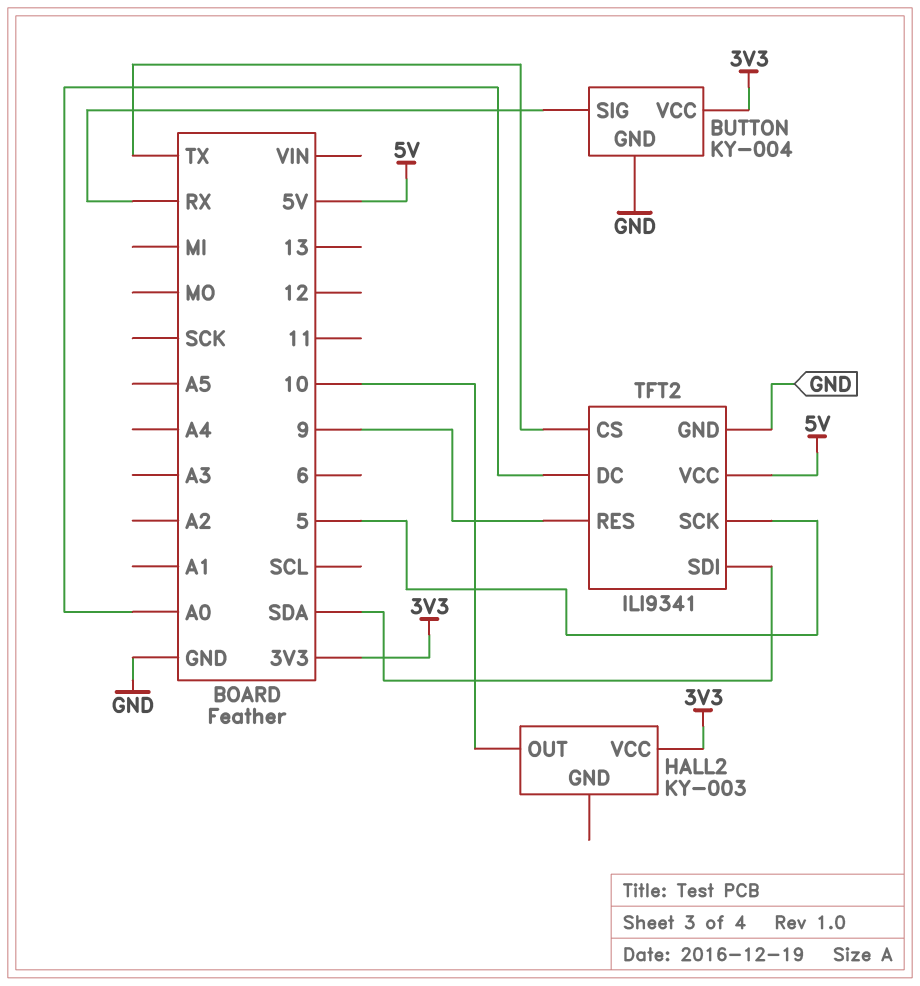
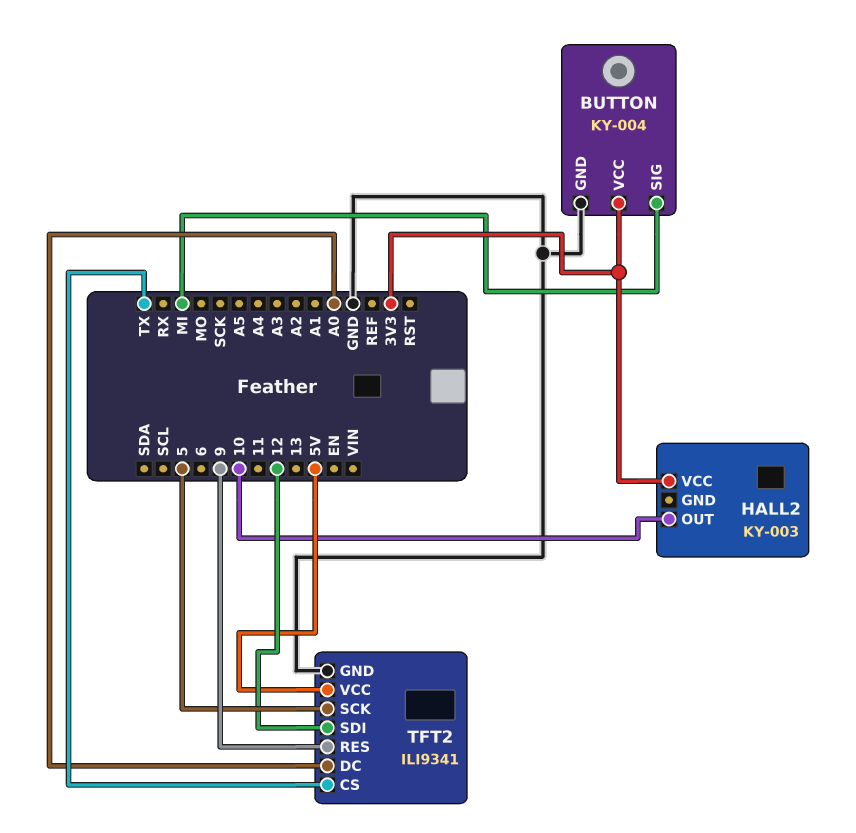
BUTTON pin SIG: RX -> MI
TFT2 pin SDI: SDA -> 12

